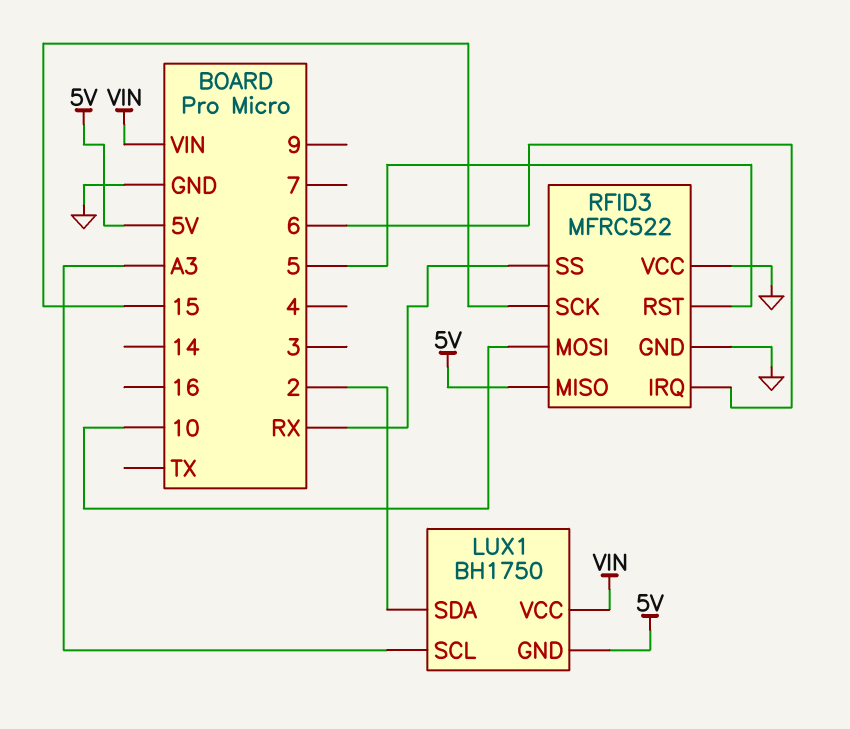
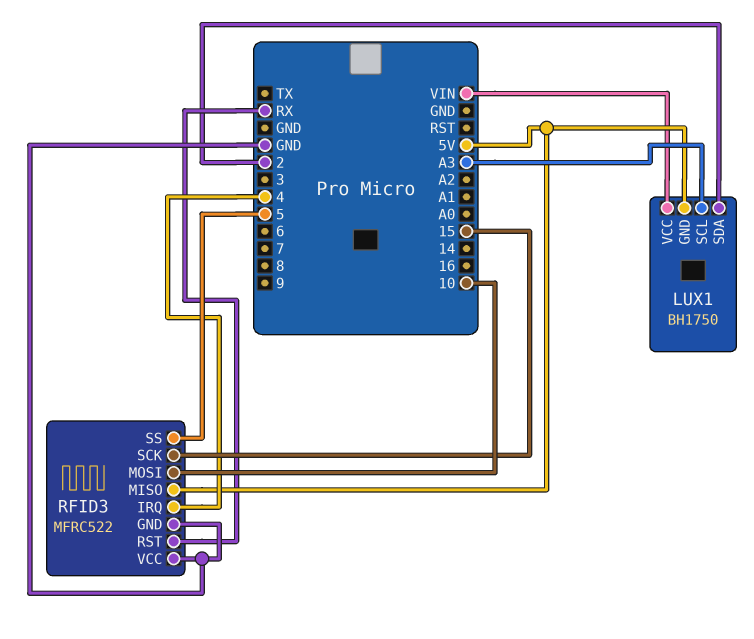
RFID3 pin IRQ: 6 -> 4
RFID3 pin RST: 5 -> RX
RFID3 pin SS: RX -> 5

